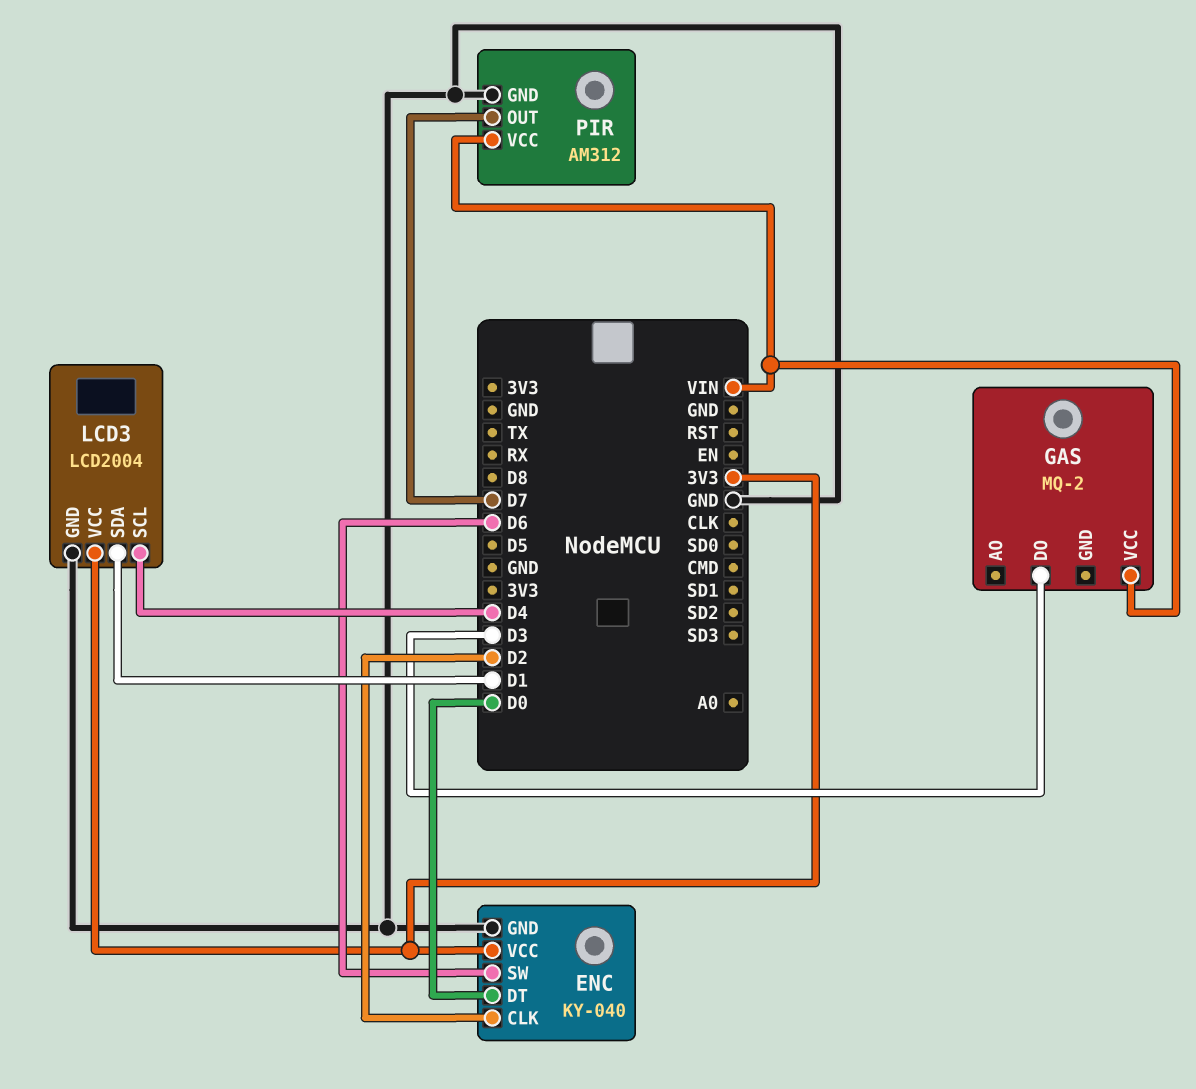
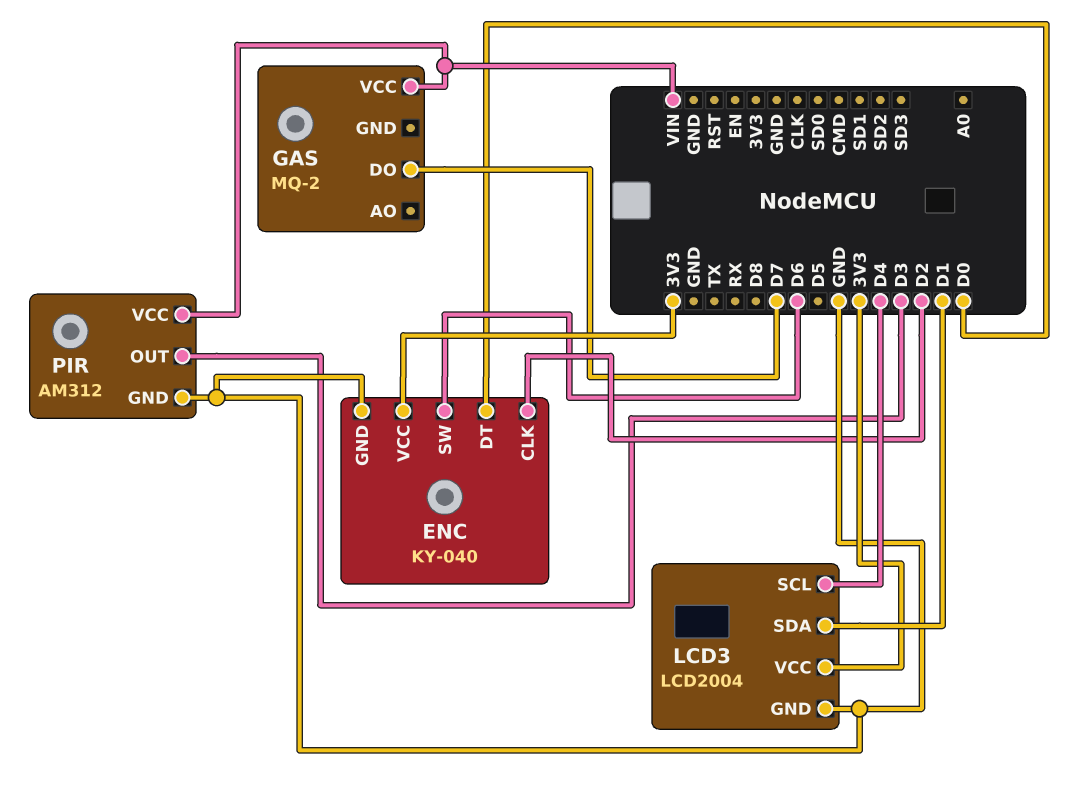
GAS pin DO: D3 -> D7
PIR pin OUT: D7 -> D3

